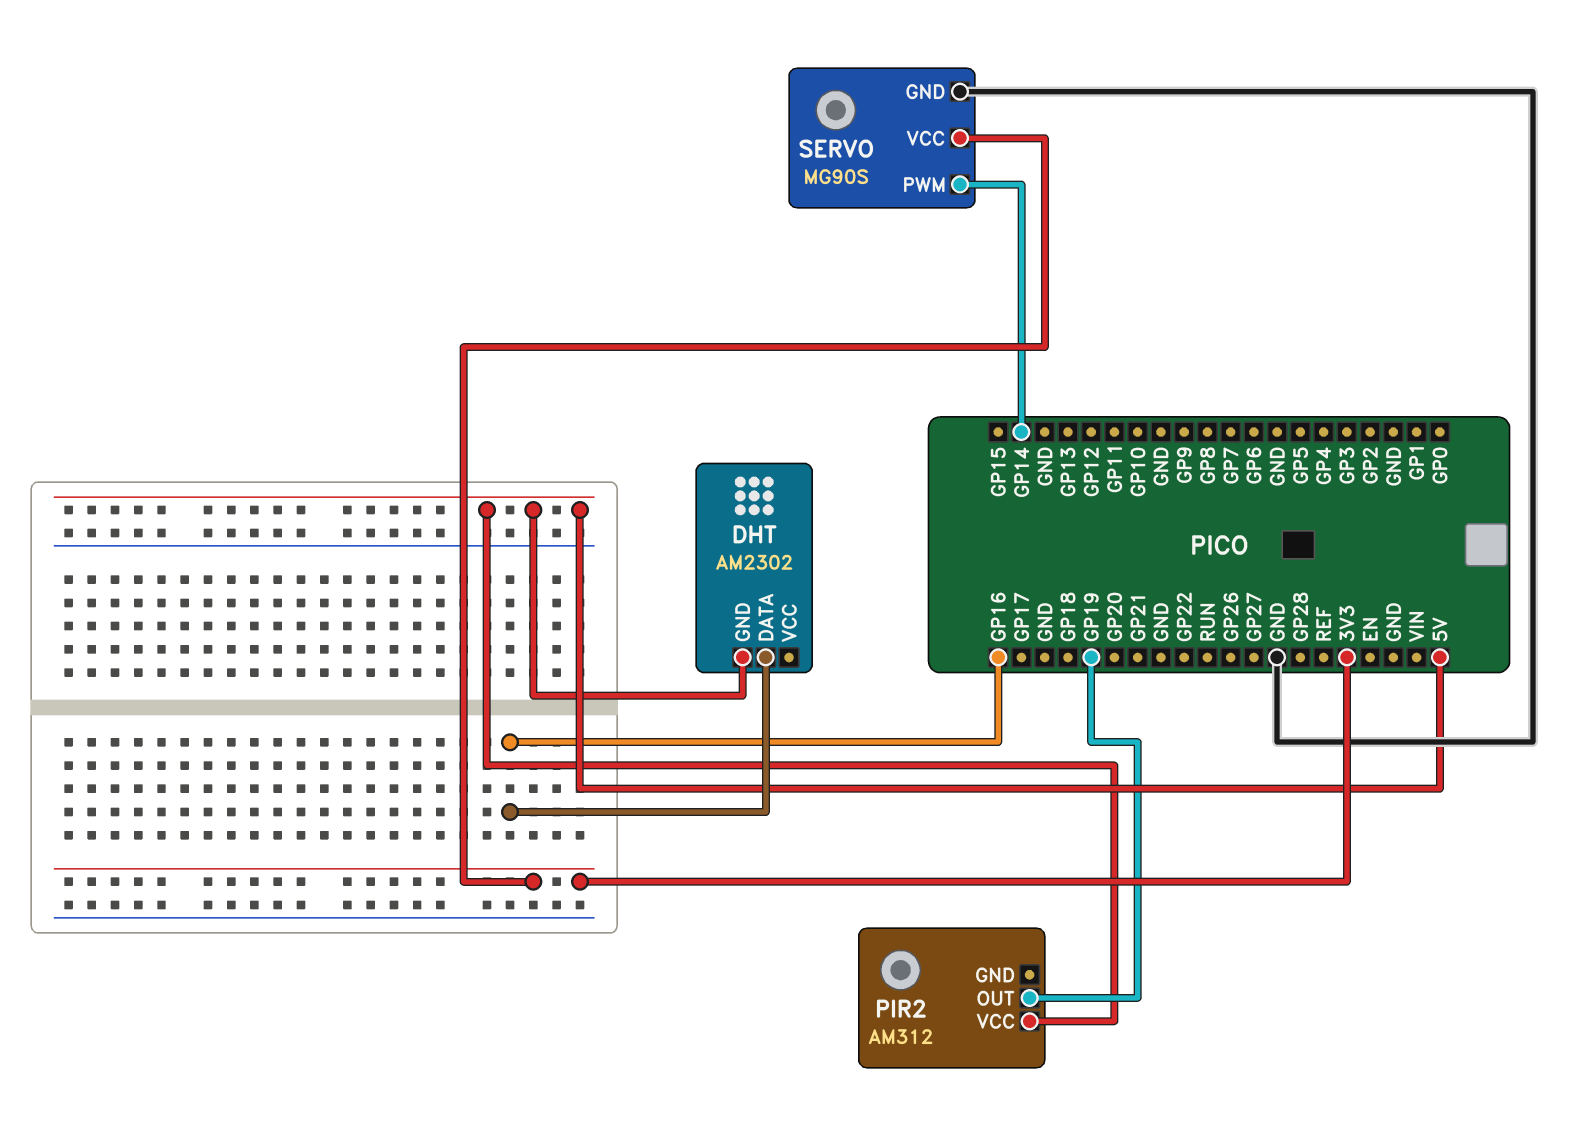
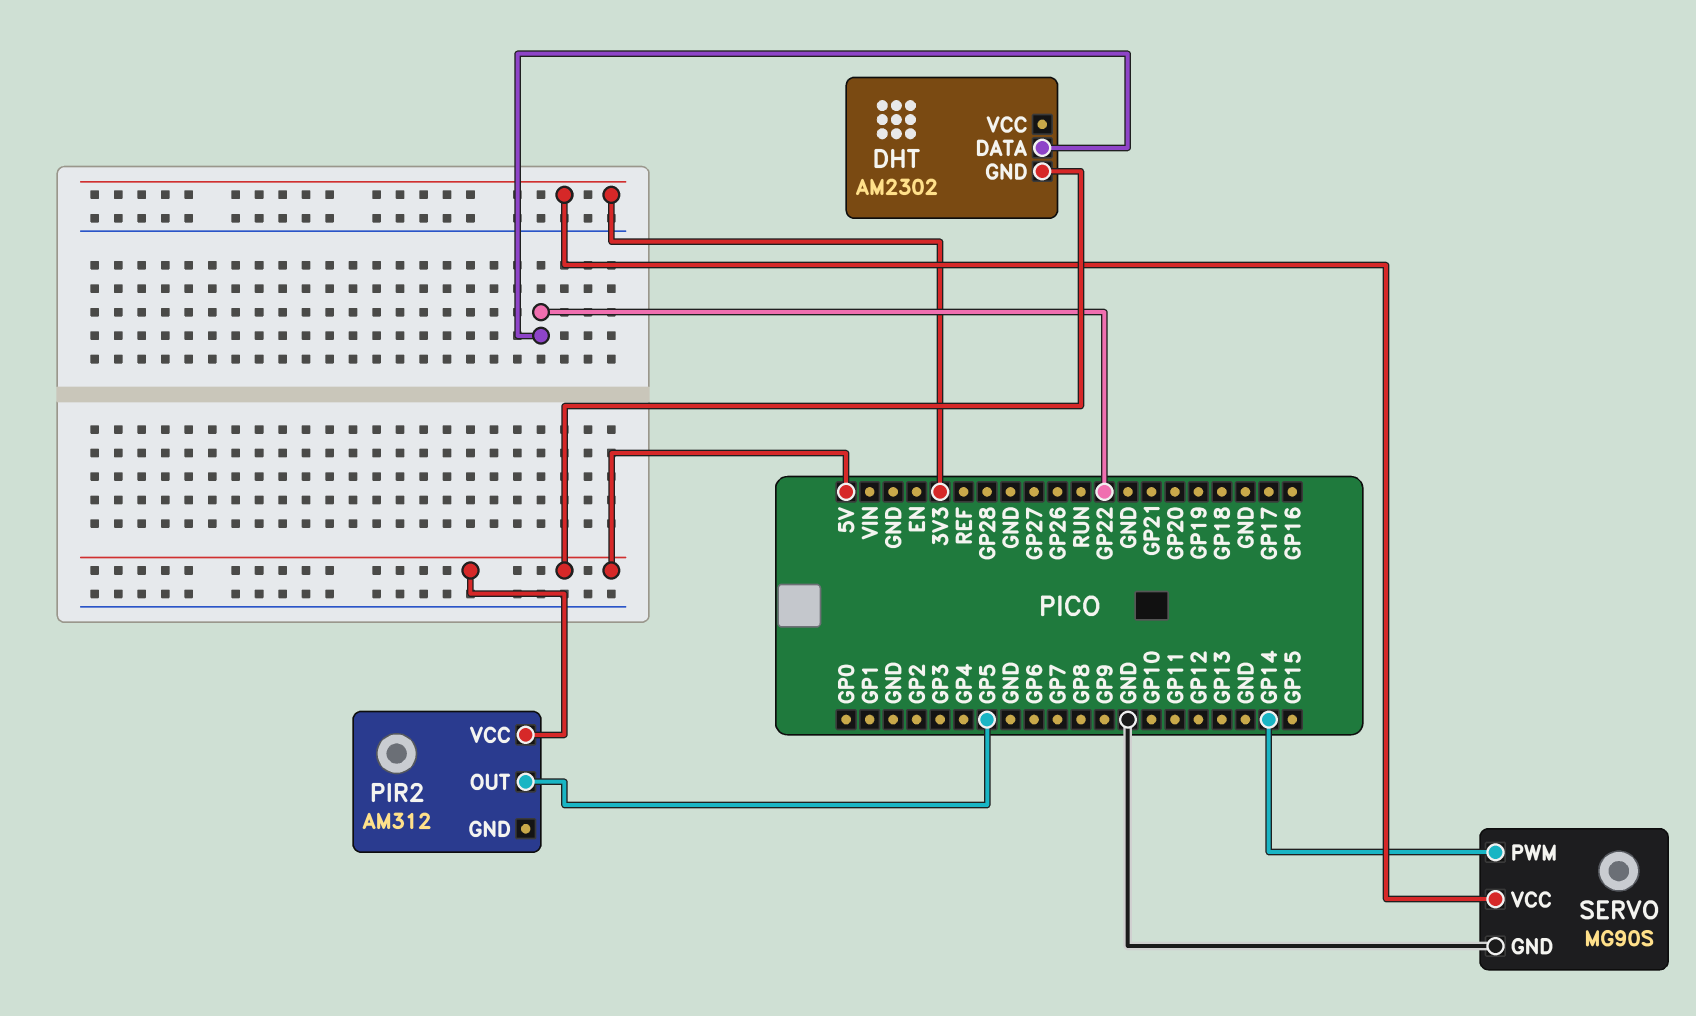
DHT pin DATA: GP16 -> GP22
PIR2 pin OUT: GP19 -> GP5

